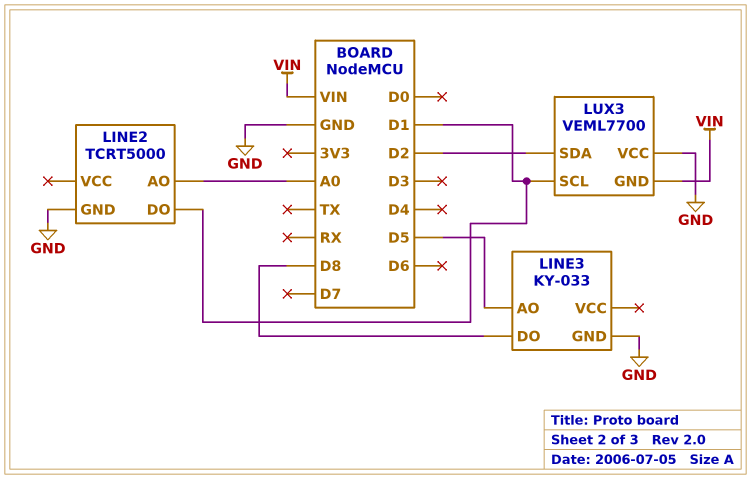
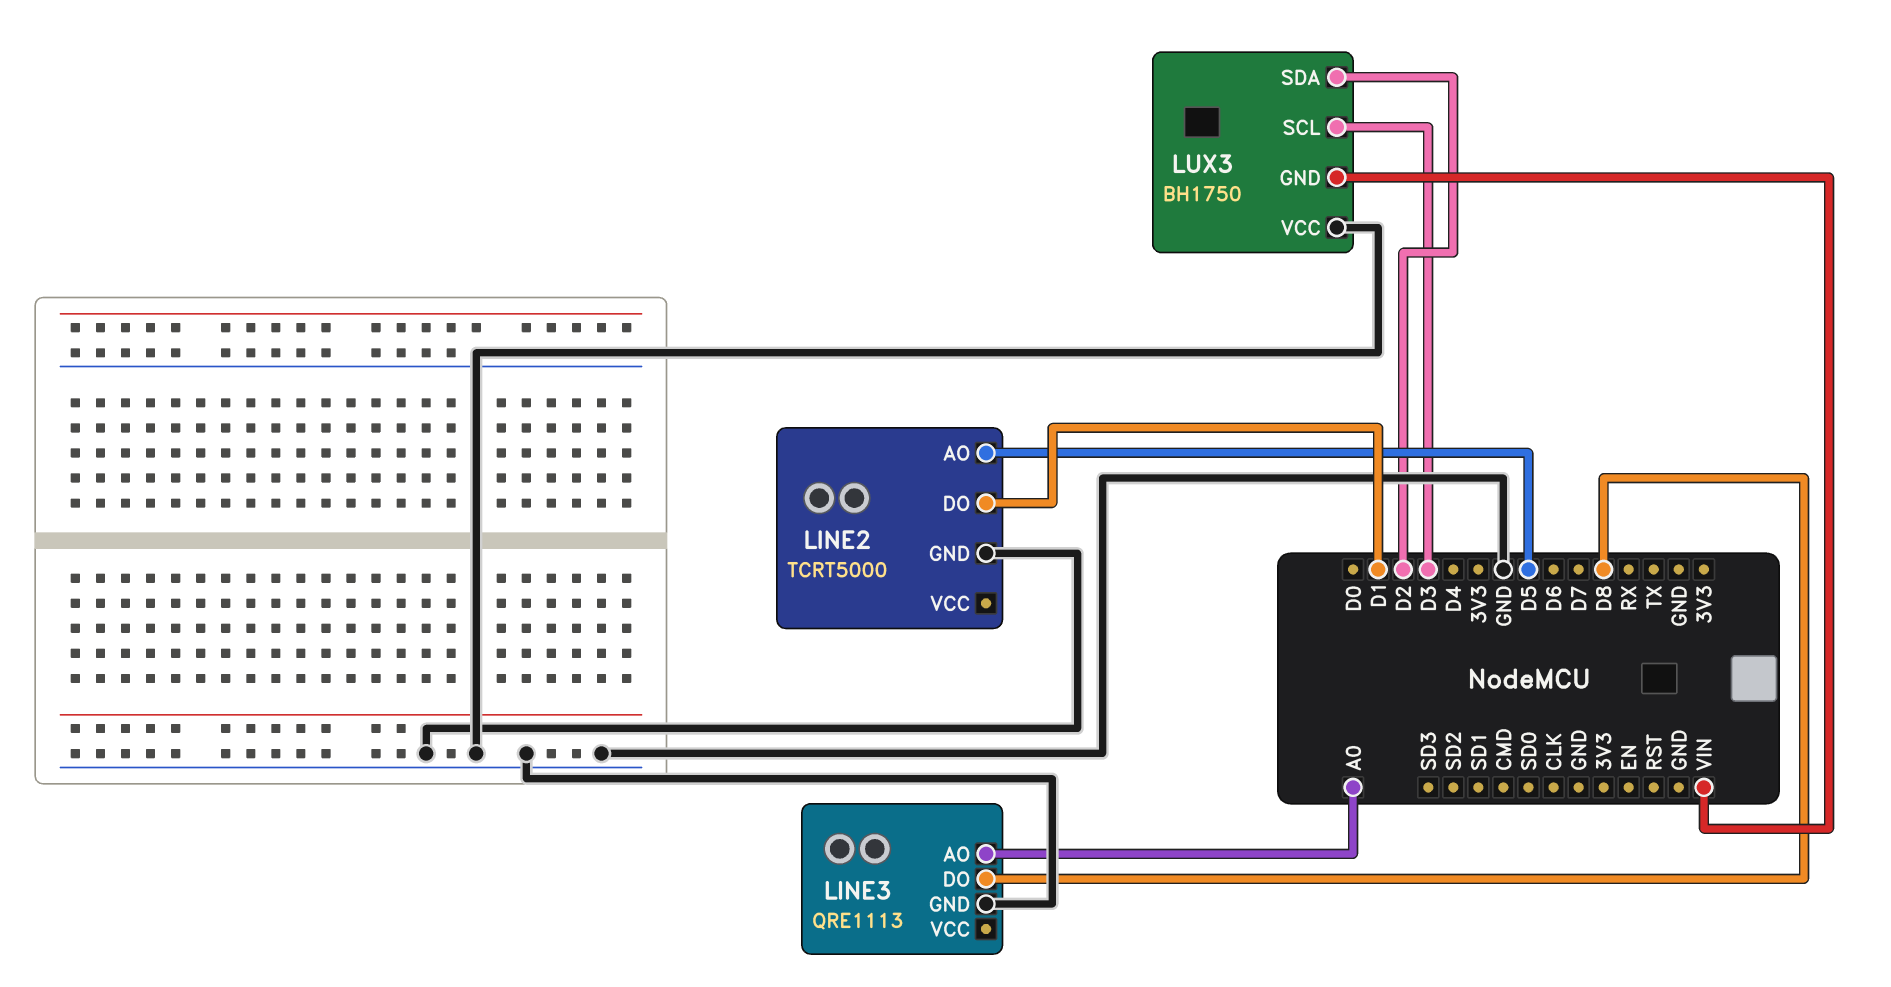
LINE2 pin AO: A0 -> D5
LINE3: KY-033 -> QRE1113
LINE3 pin AO: D5 -> A0
LUX3: VEML7700 -> BH1750
LUX3 pin SCL: D1 -> D3

